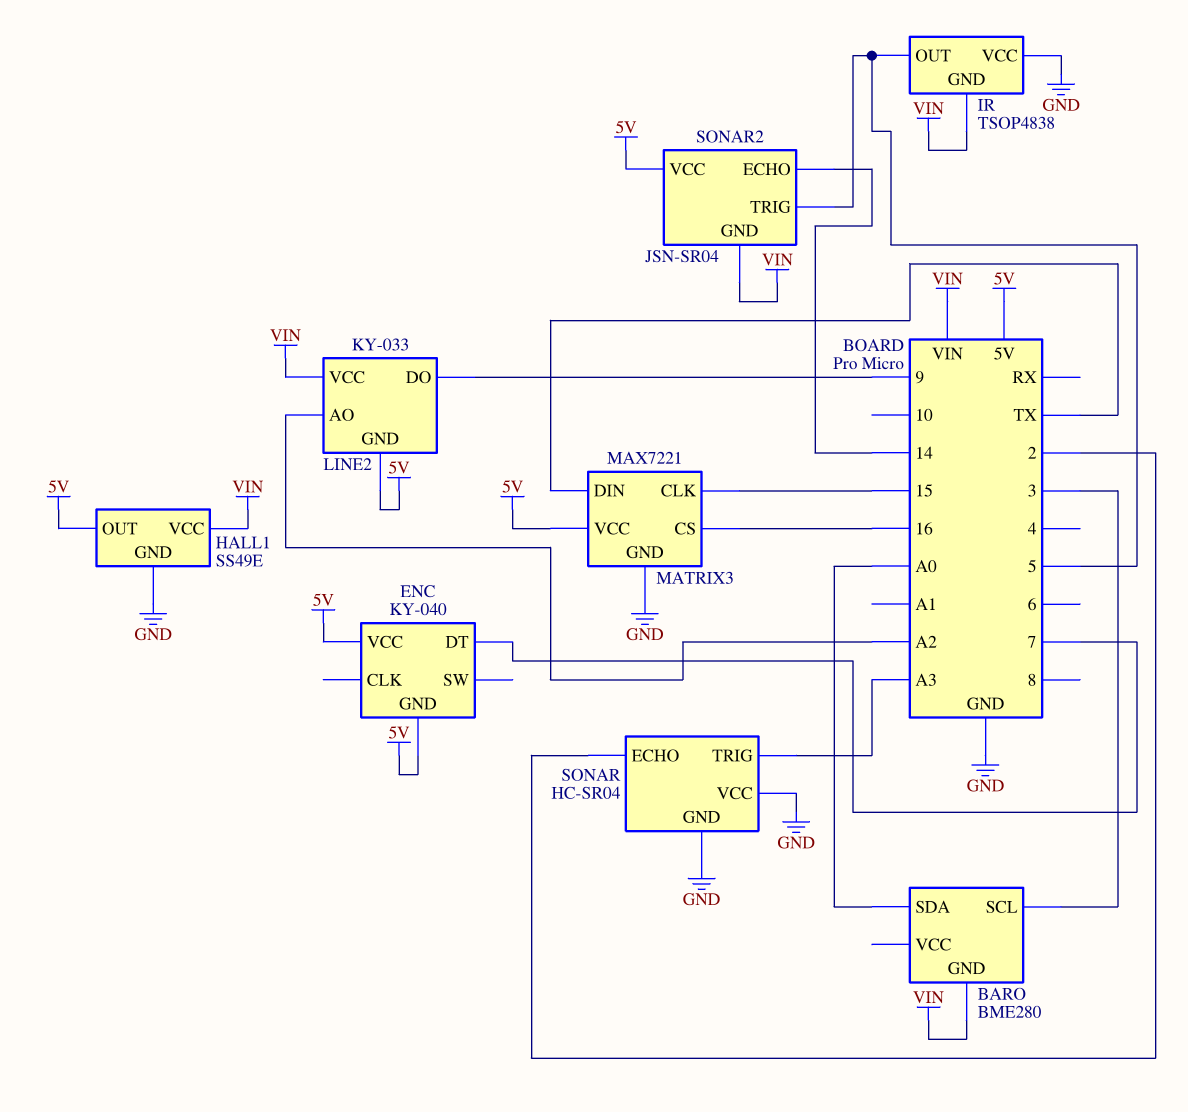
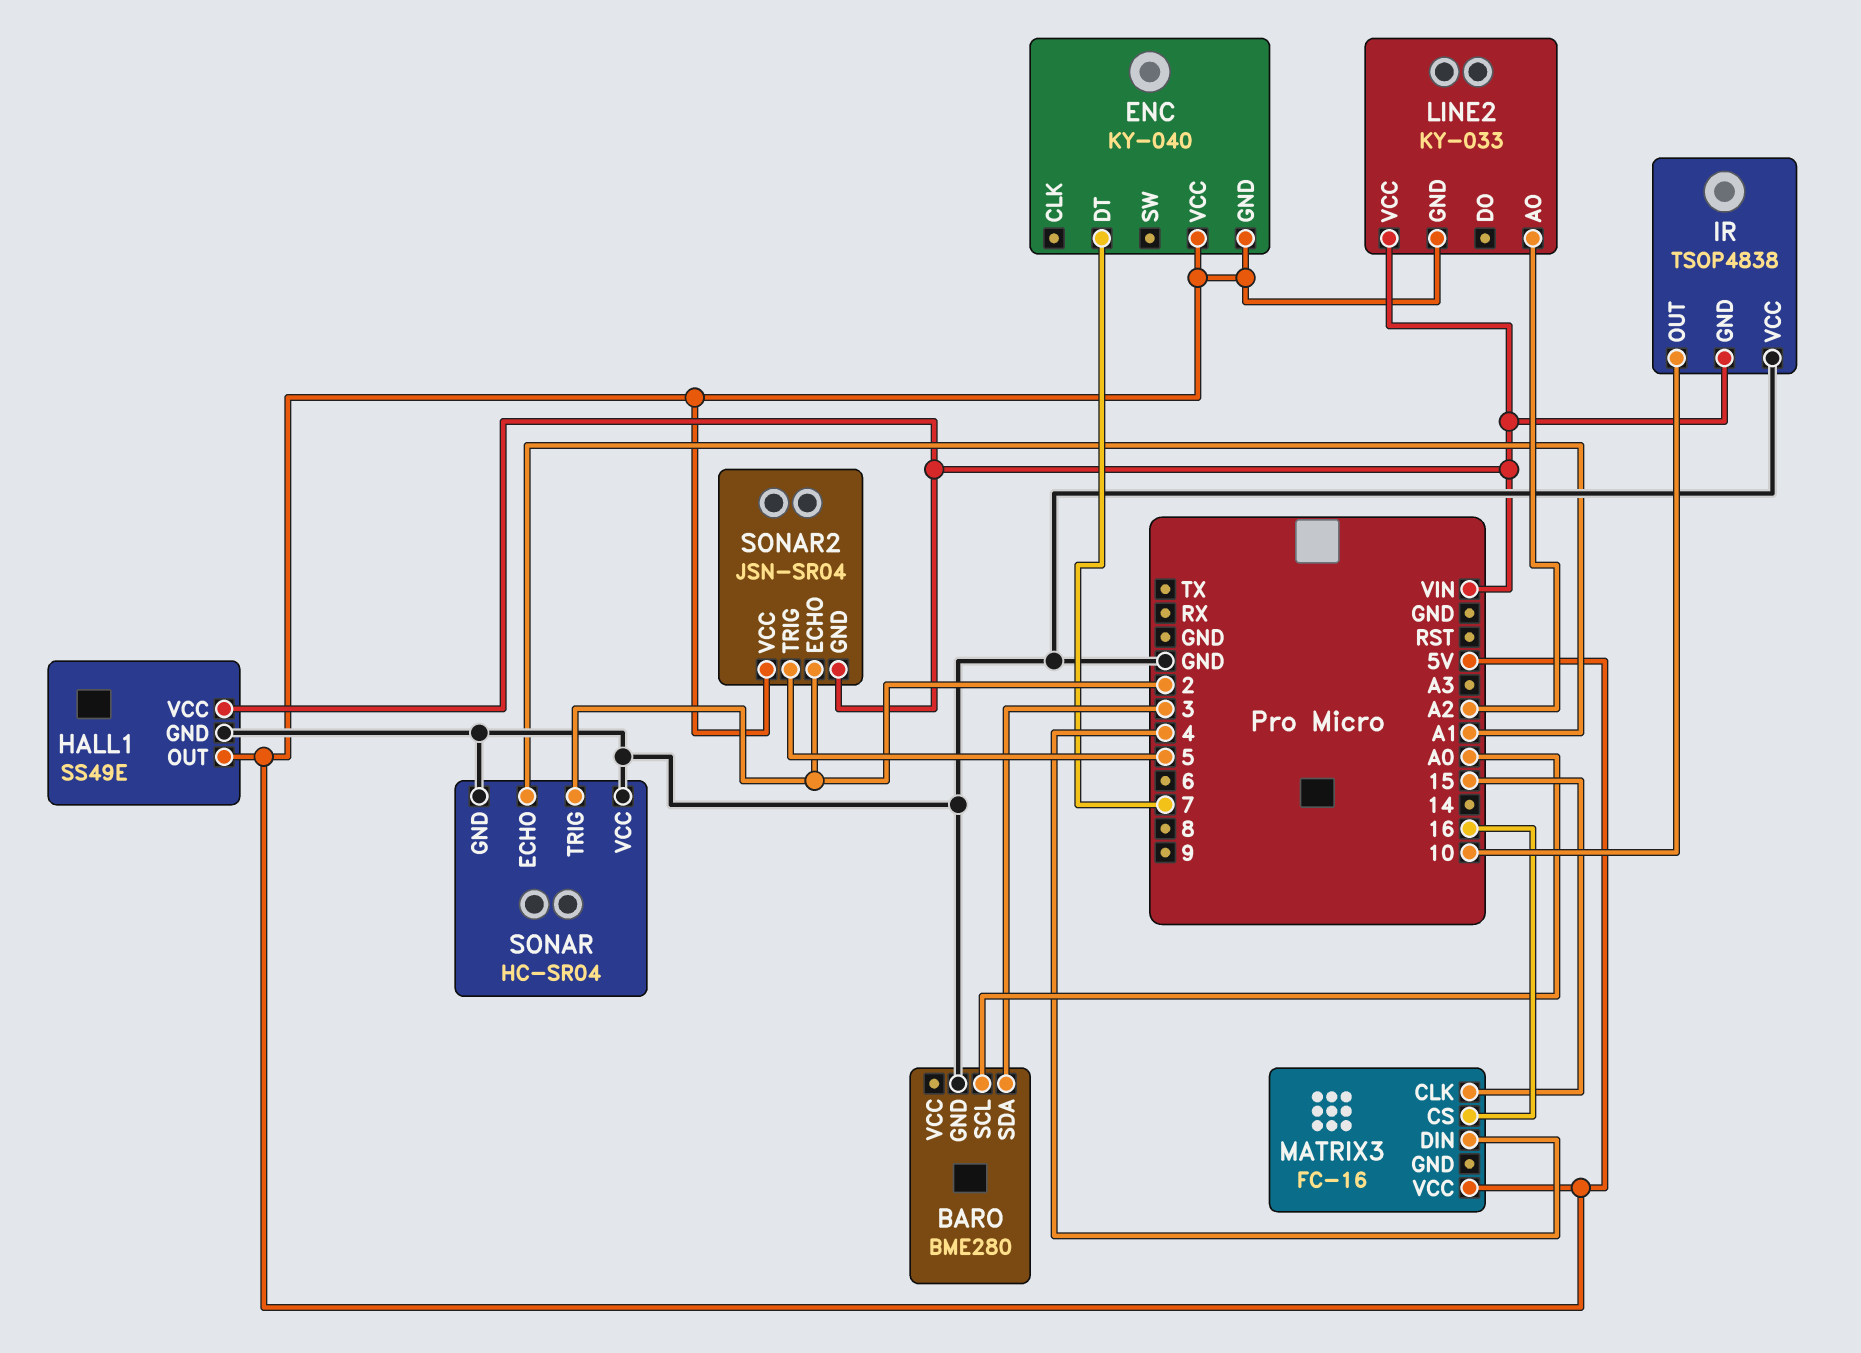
BARO pin GND: VIN -> GND
BARO pin SCL: 3 -> A0
BARO pin SDA: A0 -> 3
IR pin OUT: 5 -> 10
LINE2 pin DO: 9 -> none
MATRIX3: MAX7221 -> FC-16
MATRIX3 pin DIN: TX -> 4
MATRIX3 pin GND: GND -> none
SONAR pin ECHO: 2 -> A1
SONAR pin TRIG: A3 -> 2
SONAR2 pin ECHO: 14 -> 2

